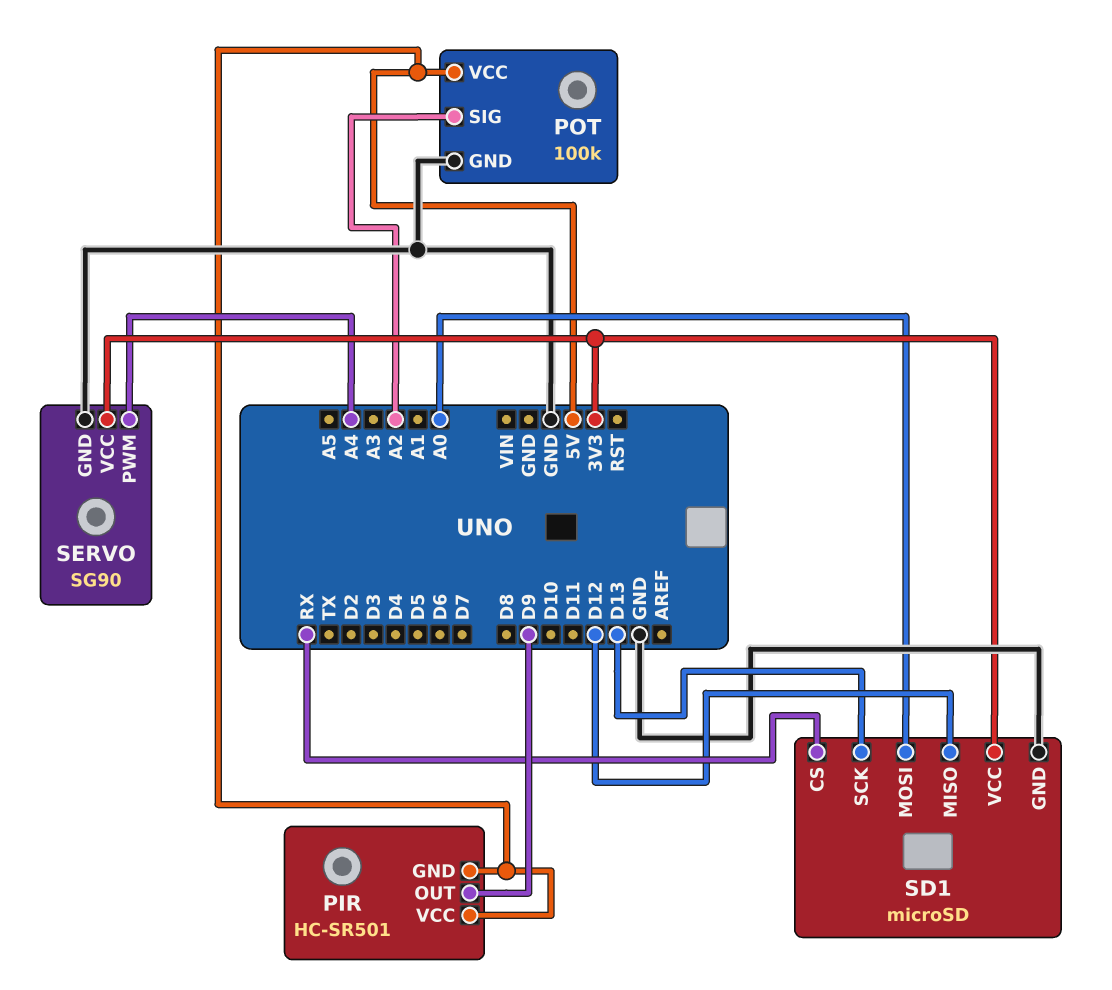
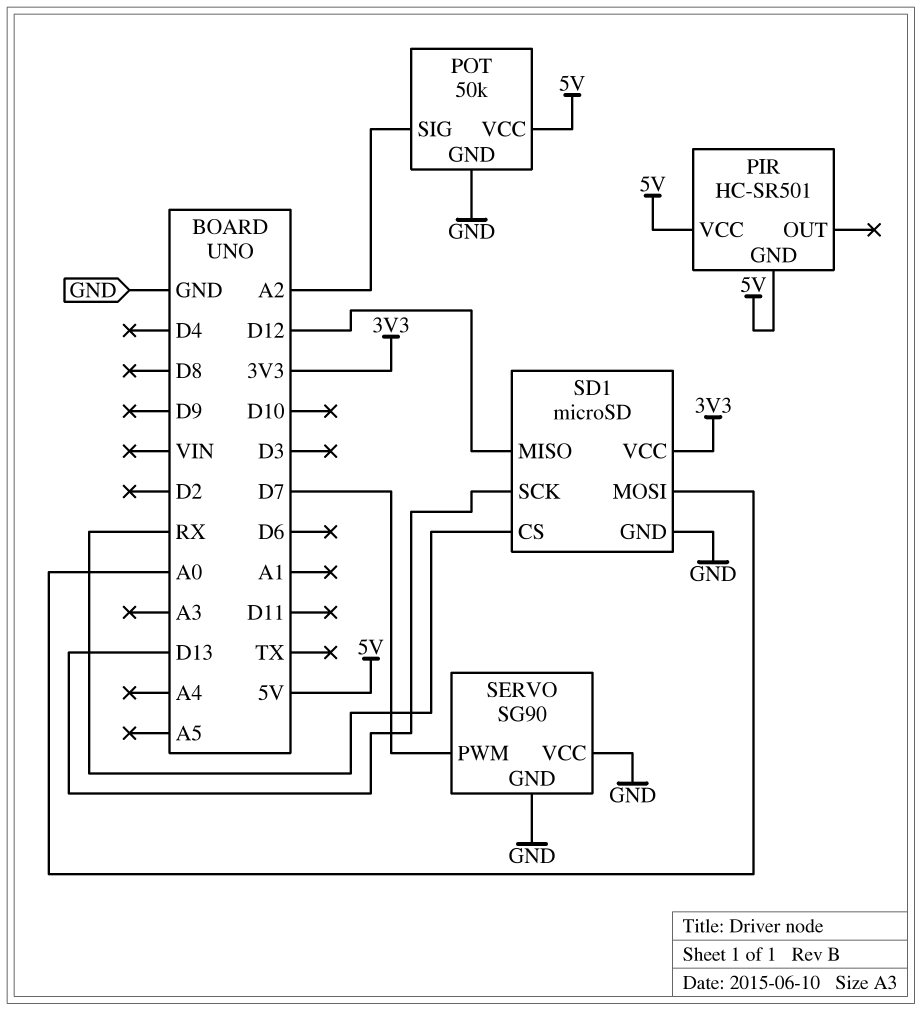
PIR pin OUT: D9 -> none
POT: 100k -> 50k
SERVO pin PWM: A4 -> D7
SERVO pin VCC: 3V3 -> GND

